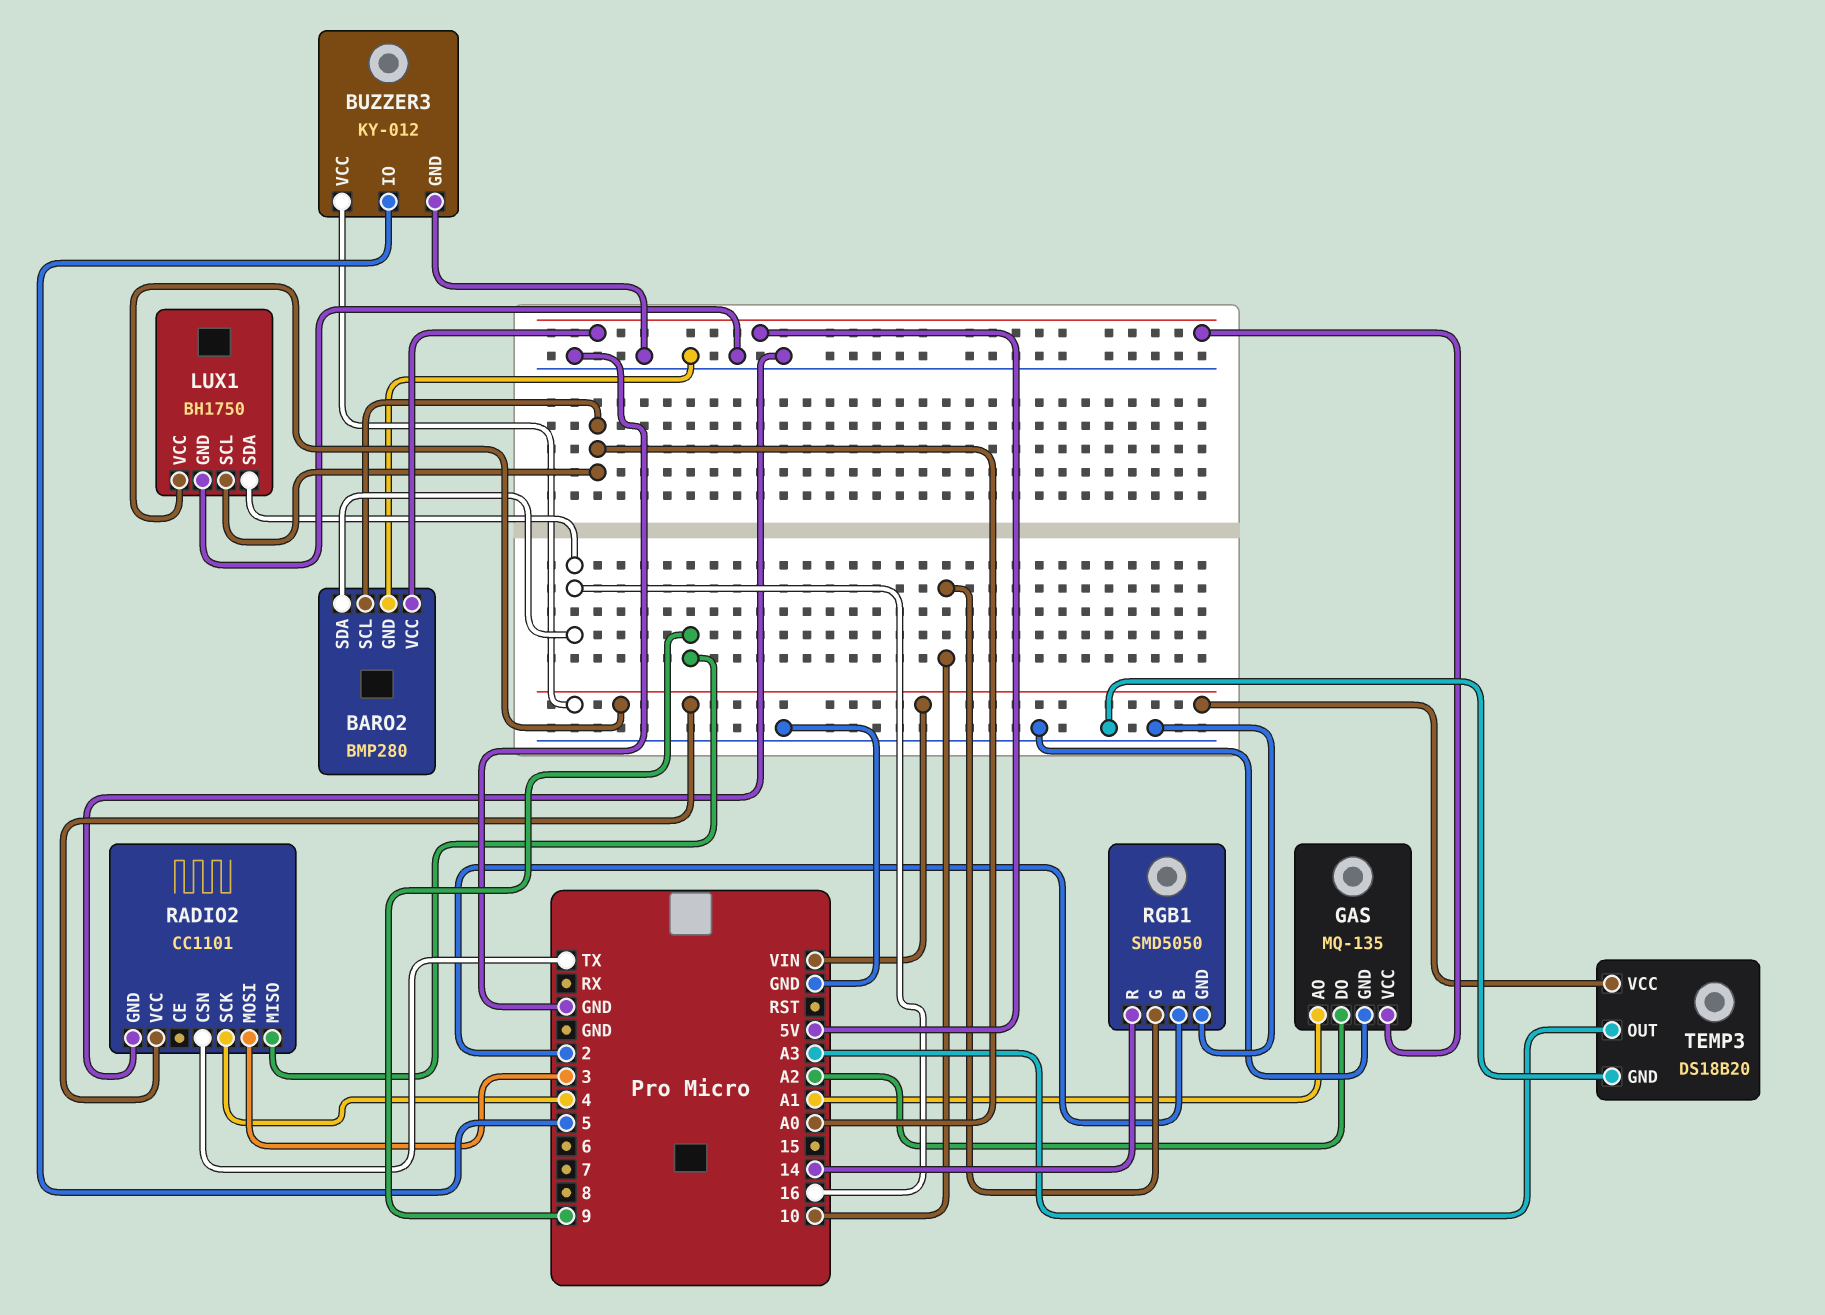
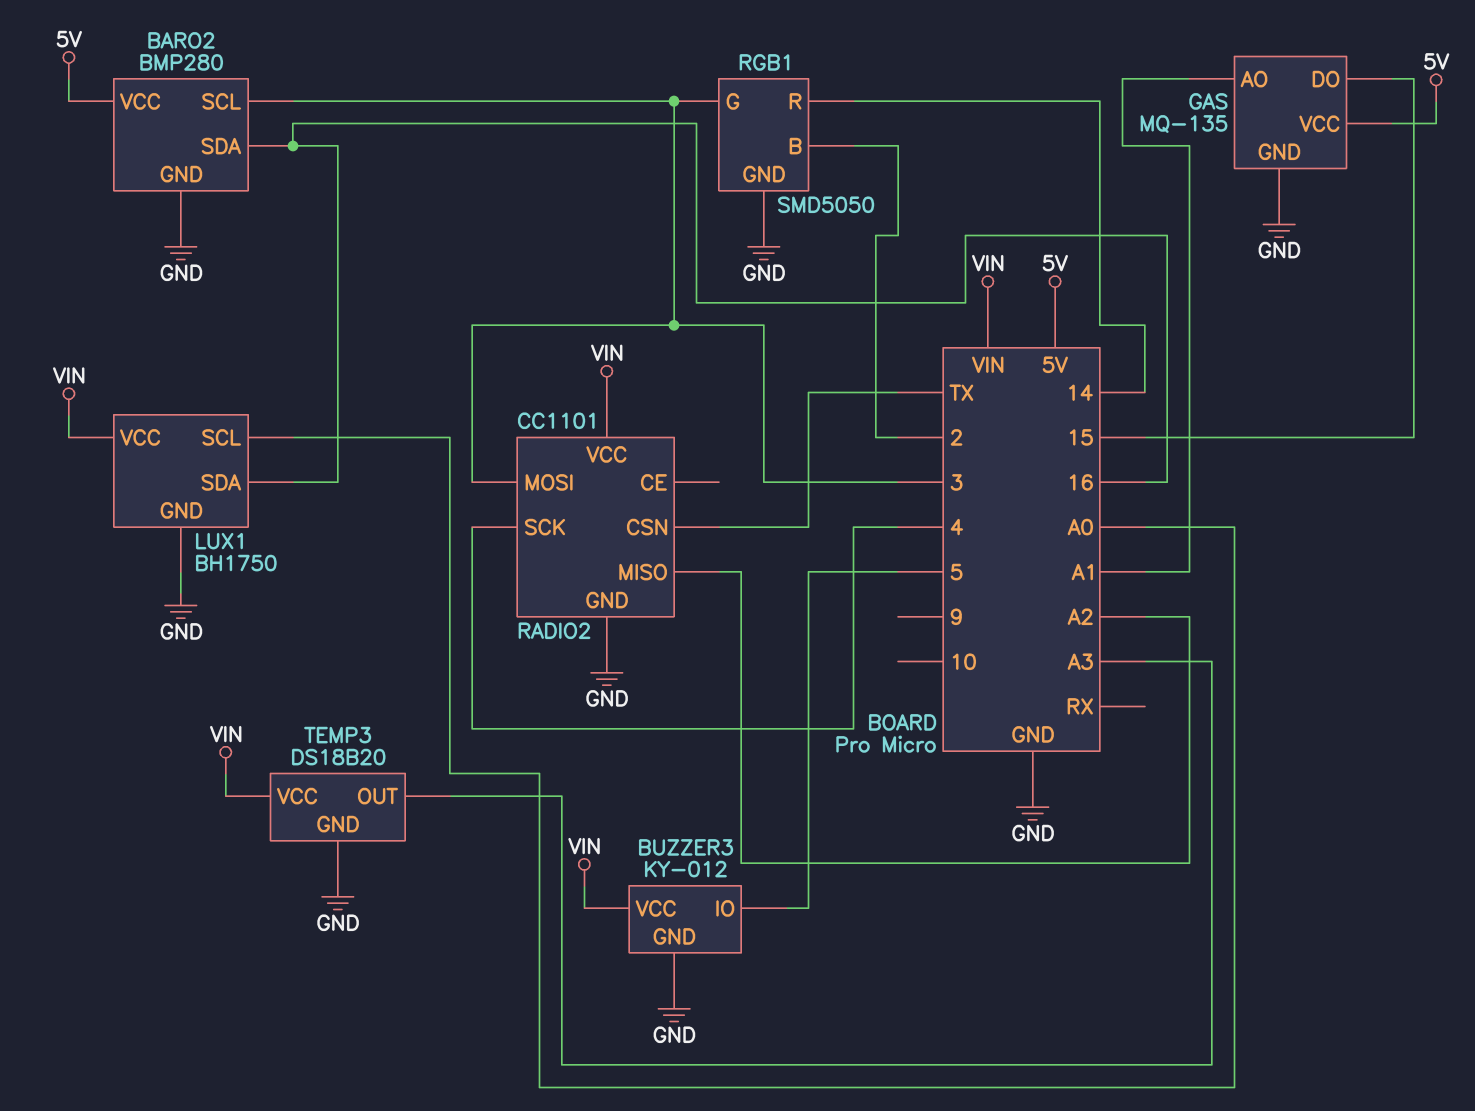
BARO2 pin SCL: A0 -> 3
GAS pin DO: A2 -> 15
RADIO2 pin MISO: 9 -> A2
RGB1 pin G: 10 -> 3

